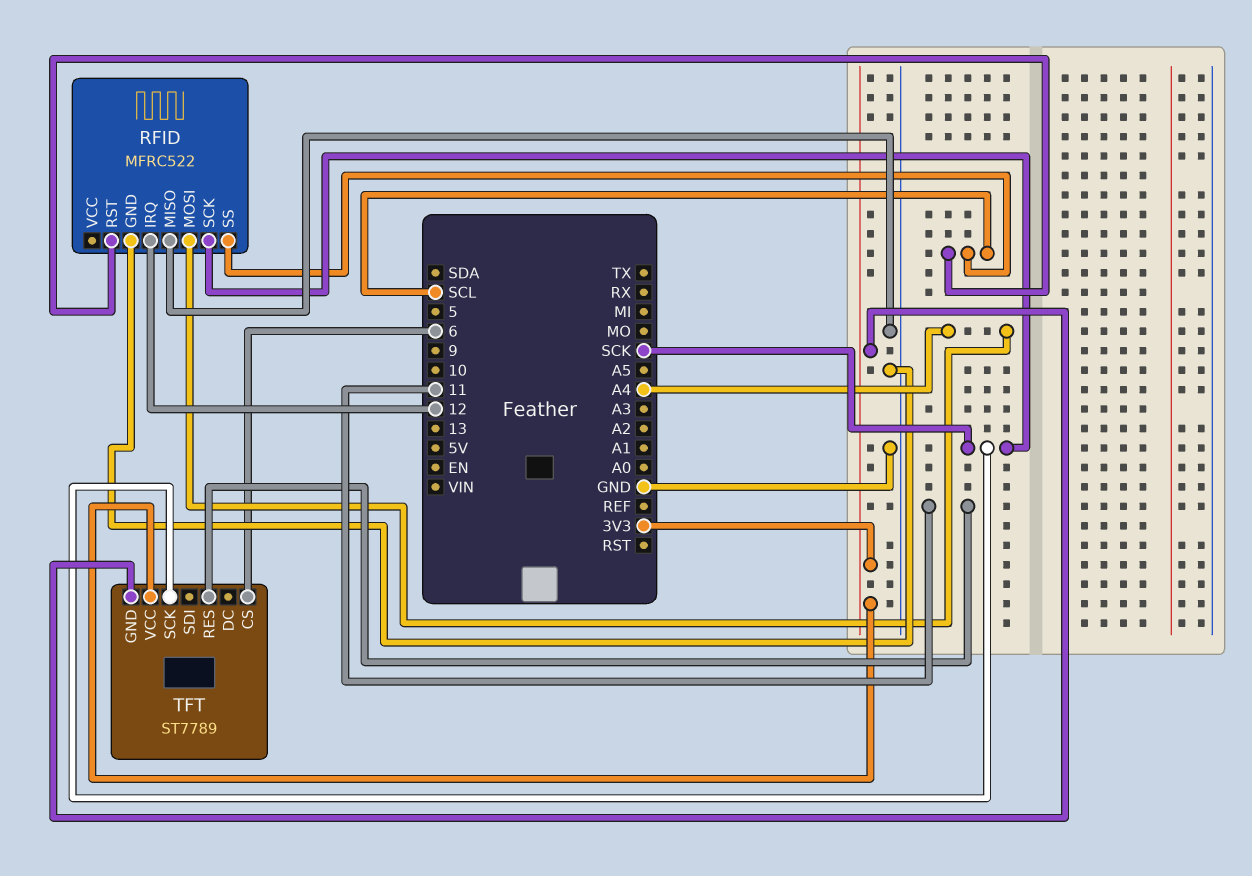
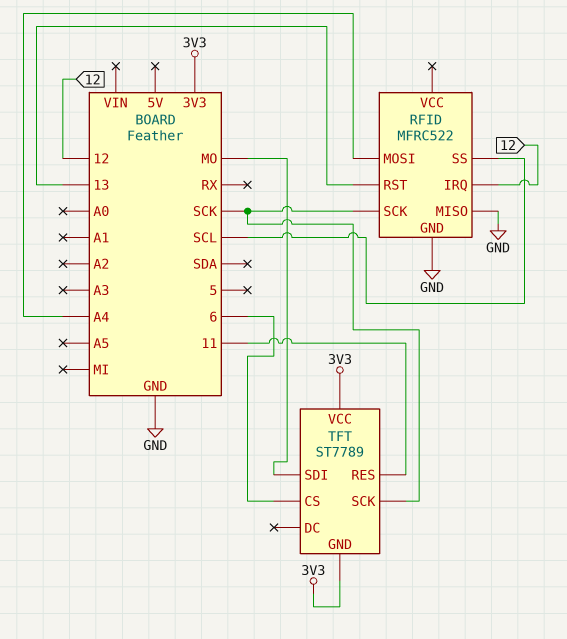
RFID pin RST: SCL -> 13
TFT pin SDI: none -> MO

